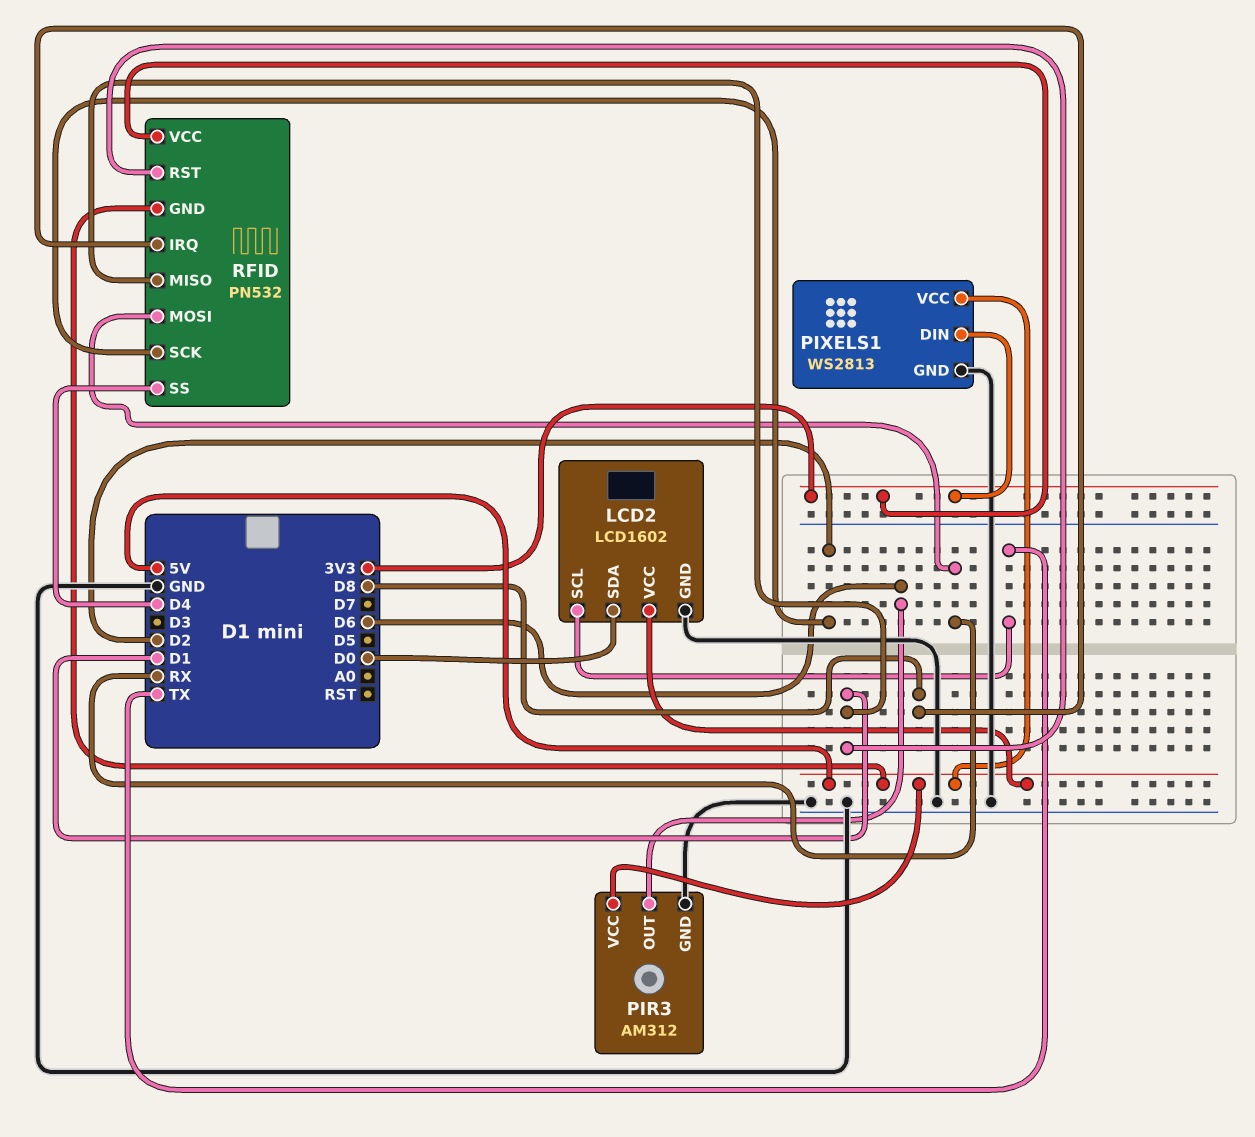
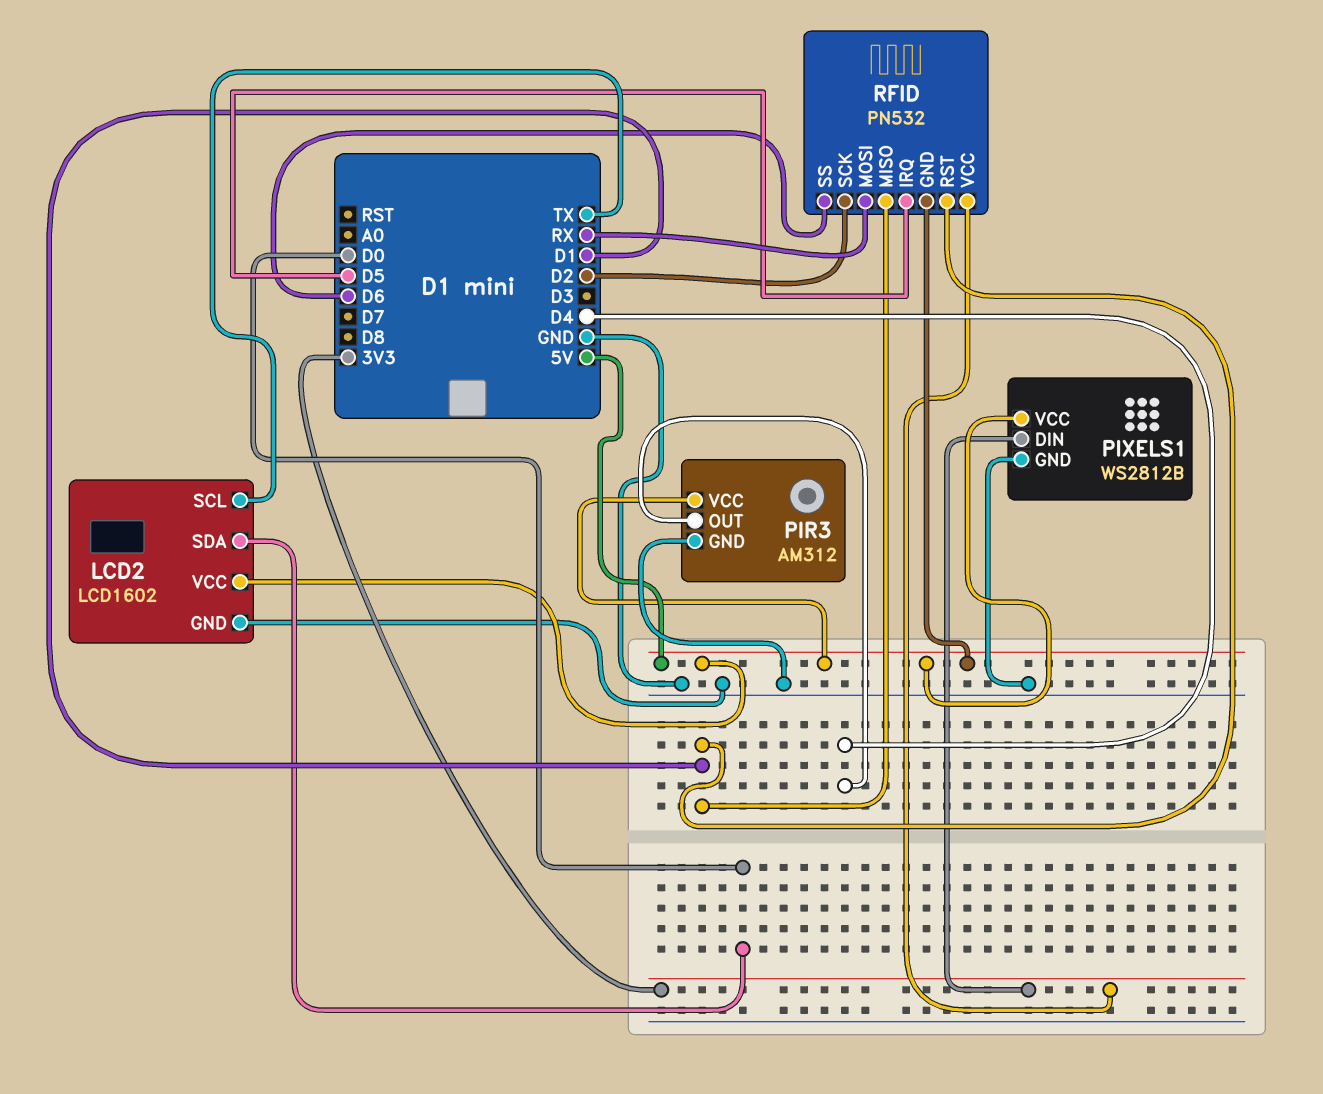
PIR3 pin OUT: D6 -> D4
PIXELS1: WS2813 -> WS2812B
RFID pin IRQ: D8 -> D5
RFID pin SS: D4 -> D6

